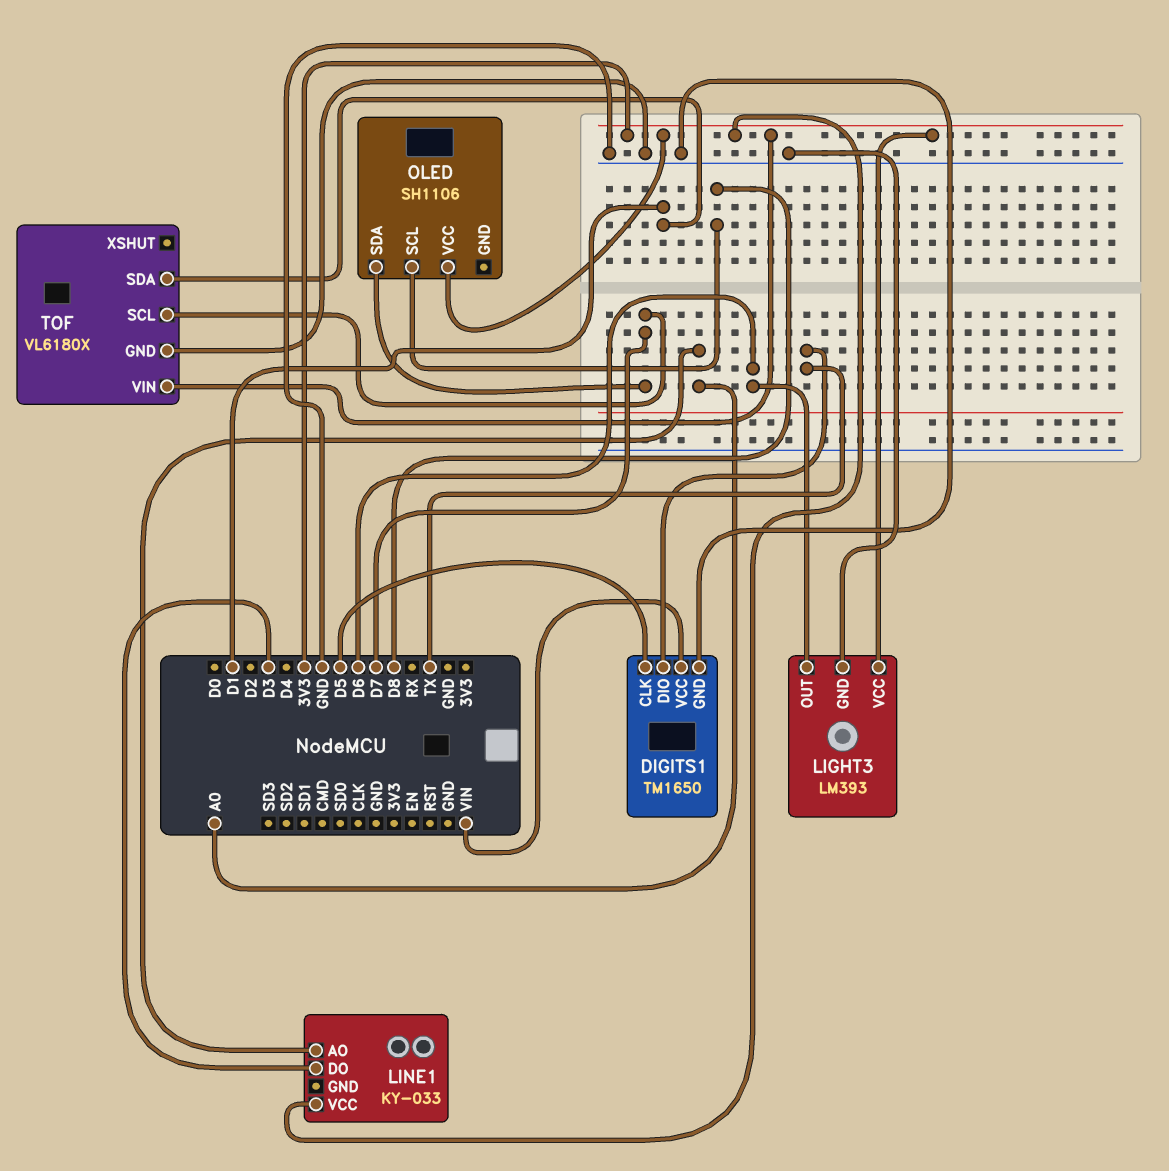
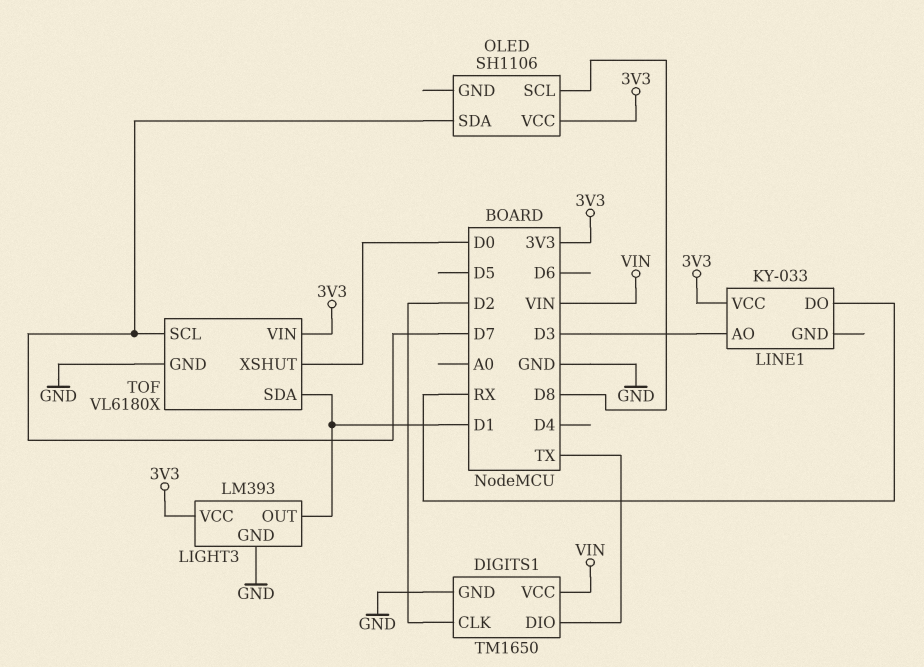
DIGITS1 pin CLK: D5 -> D2
LIGHT3 pin OUT: D6 -> D1
LINE1 pin AO: A0 -> D3
LINE1 pin DO: D3 -> RX
TOF pin XSHUT: none -> D0

